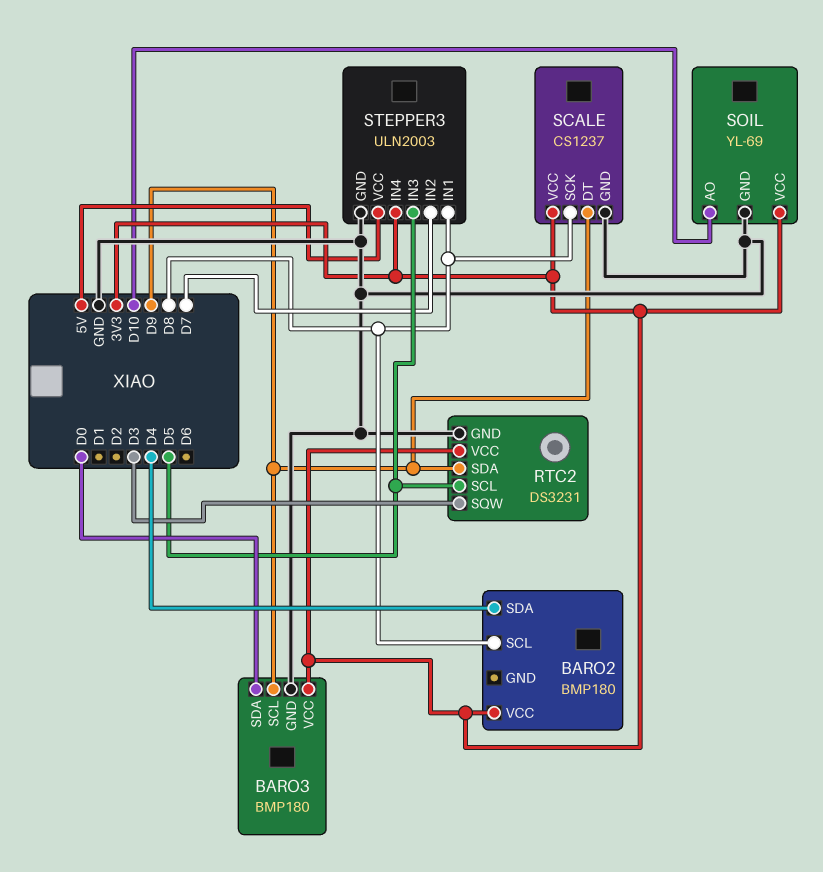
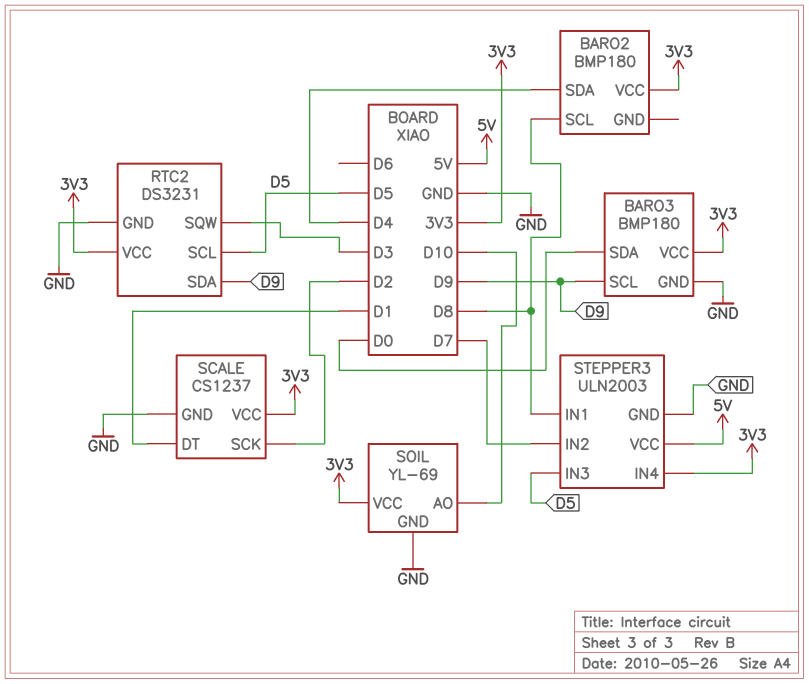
SCALE pin DT: D9 -> D1
SCALE pin SCK: D8 -> D2

